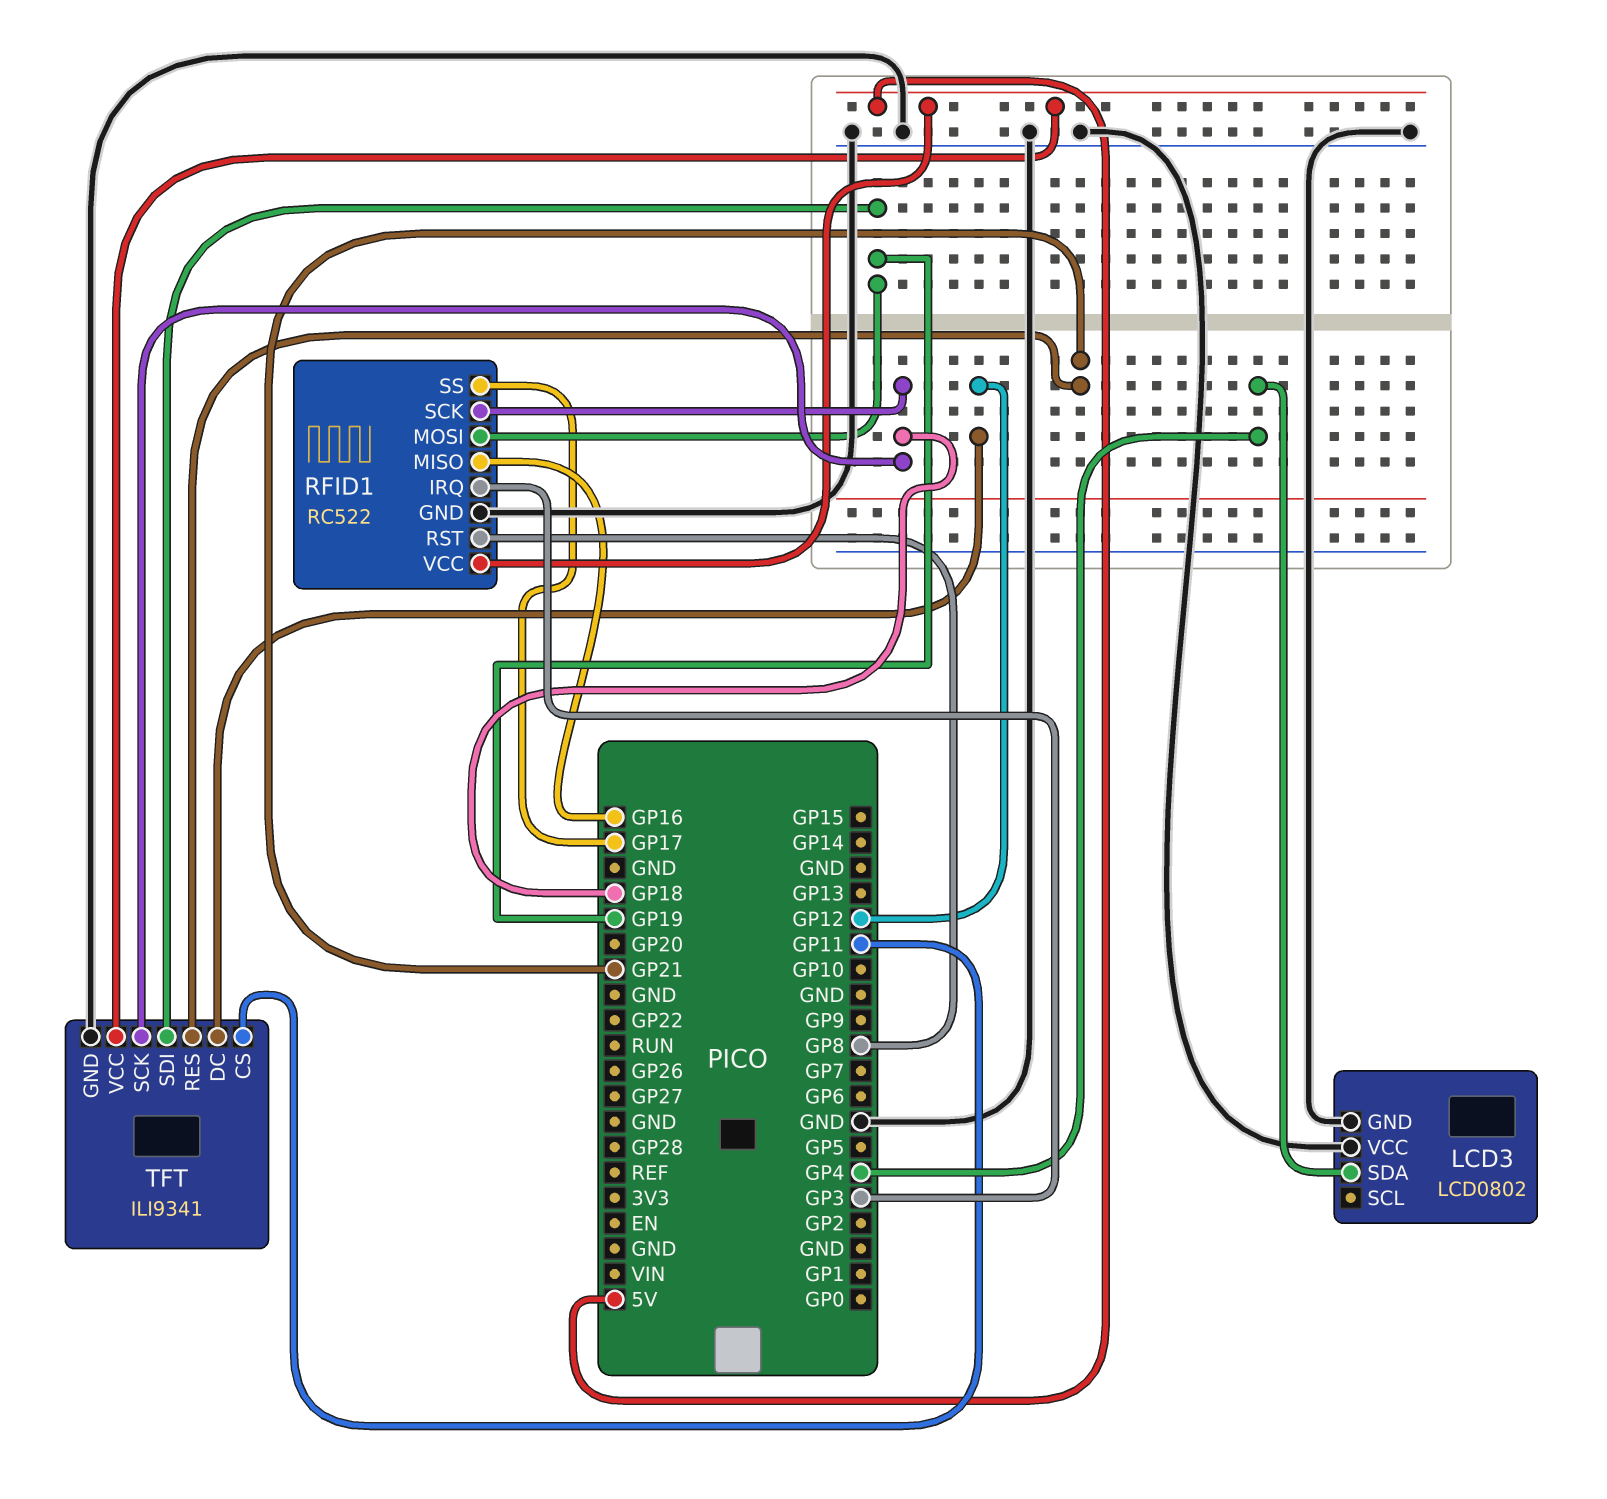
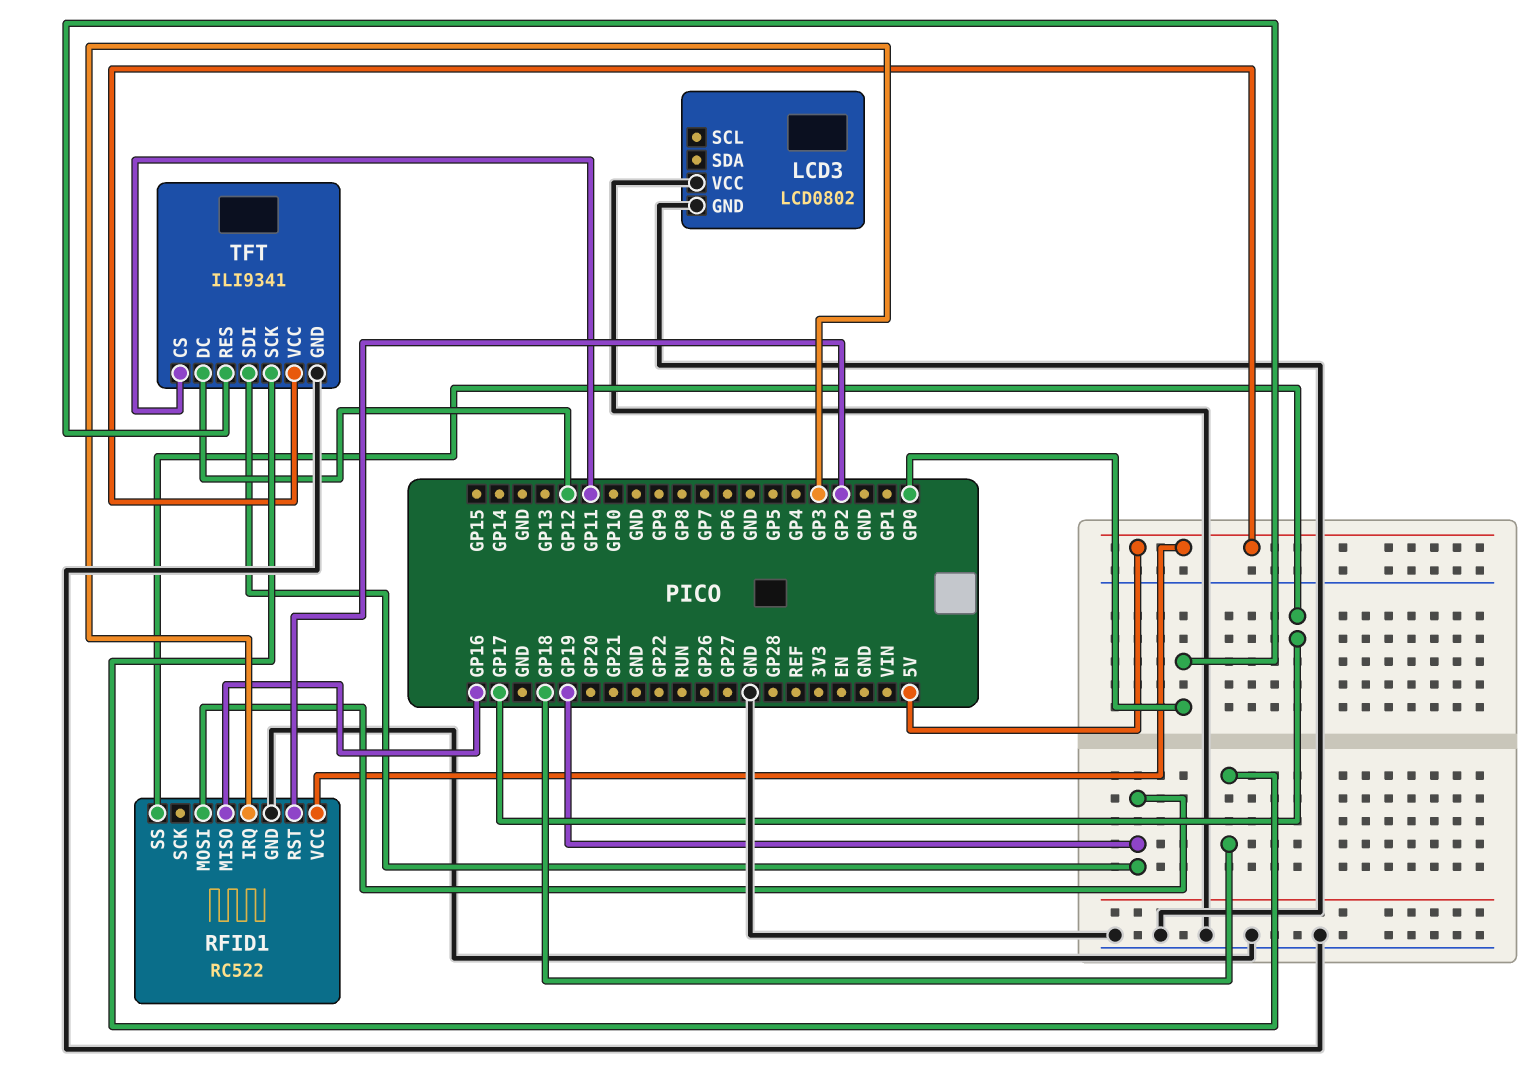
LCD3 pin SDA: GP4 -> none
RFID1 pin RST: GP8 -> GP2
RFID1 pin SCK: GP18 -> none
TFT pin RES: GP21 -> GP0

